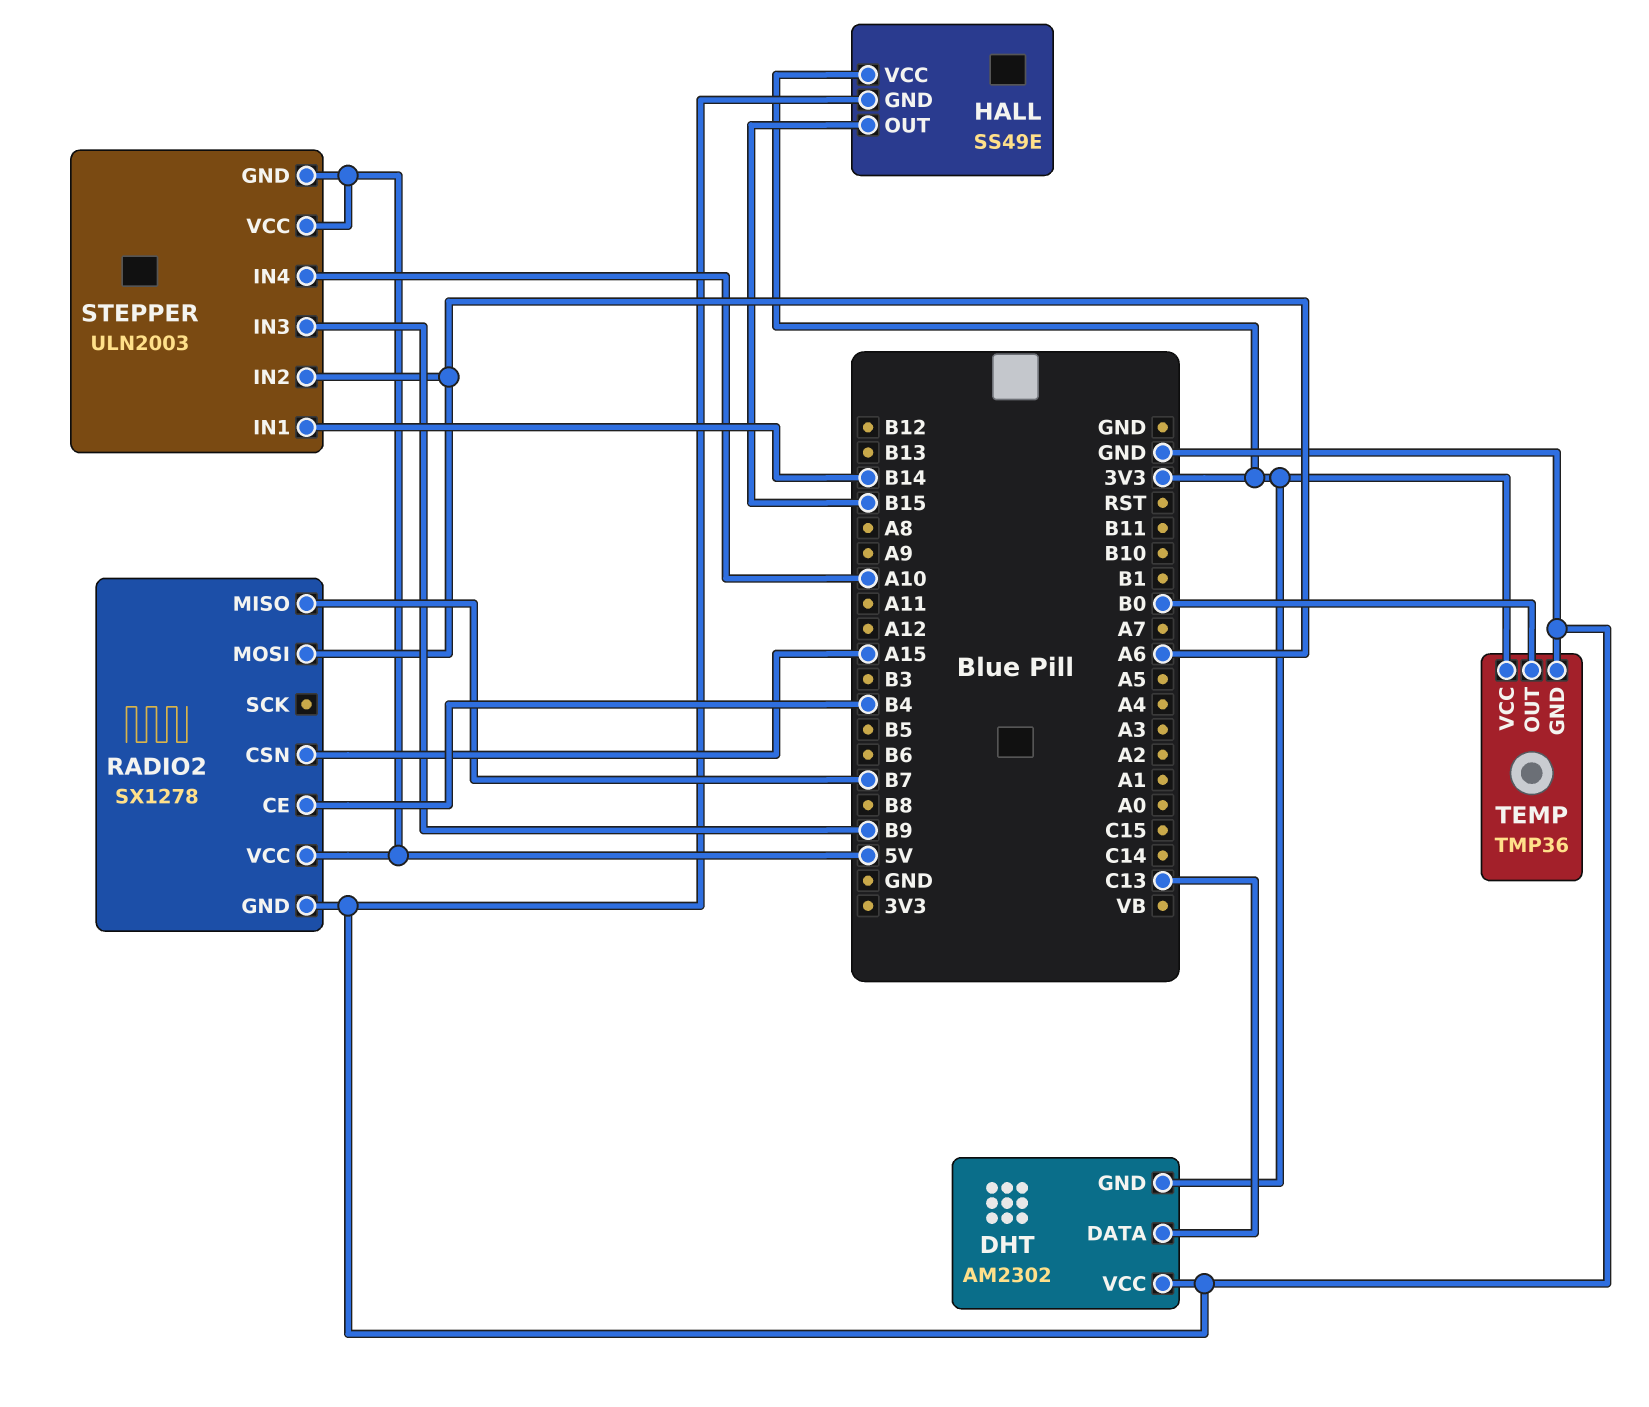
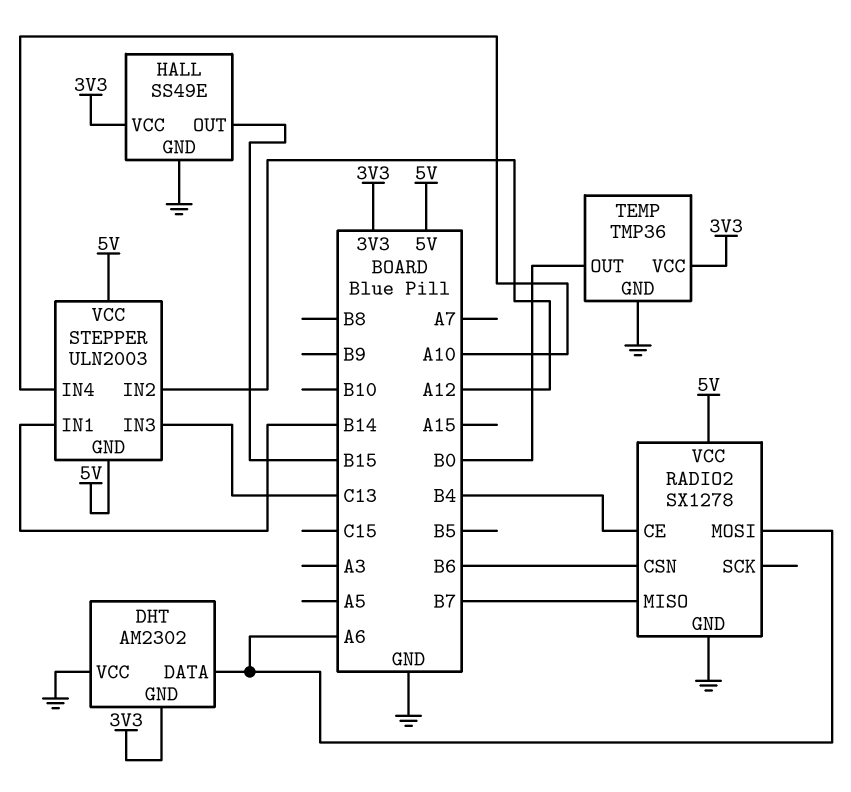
DHT pin DATA: C13 -> A6
RADIO2 pin CSN: A15 -> B6
STEPPER pin IN2: A6 -> A12
STEPPER pin IN3: B9 -> C13

